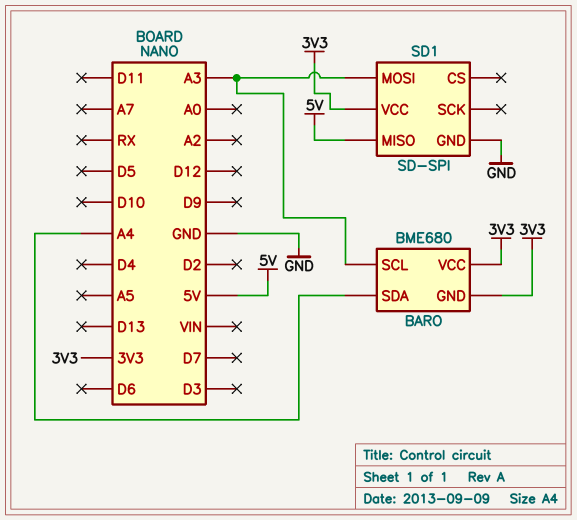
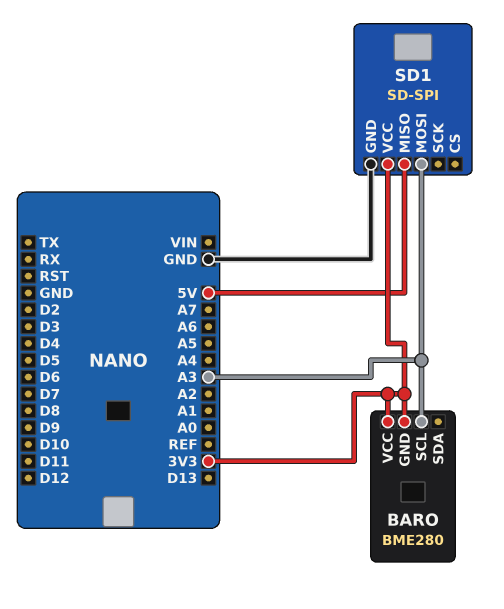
BARO: BME680 -> BME280
BARO pin SDA: A4 -> none

